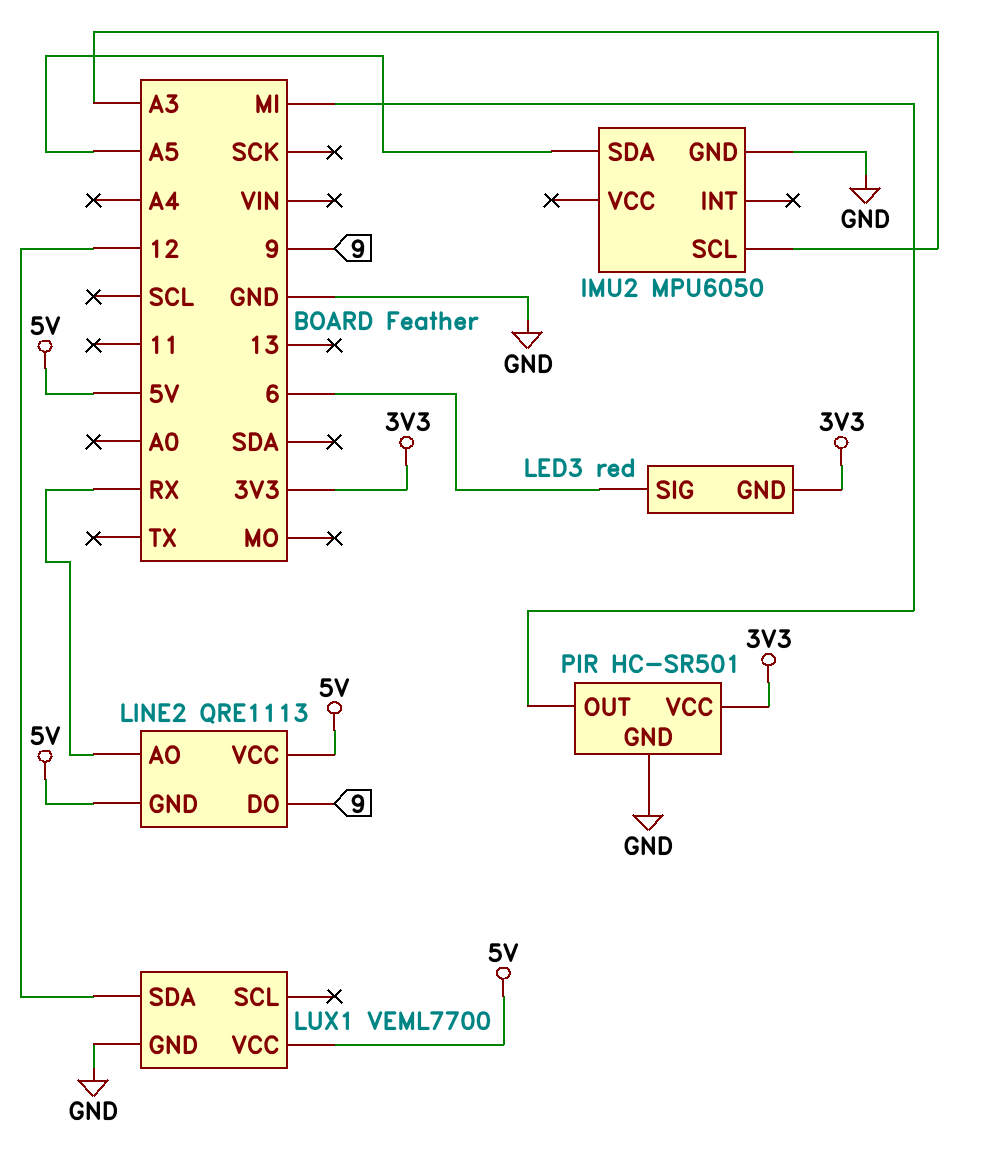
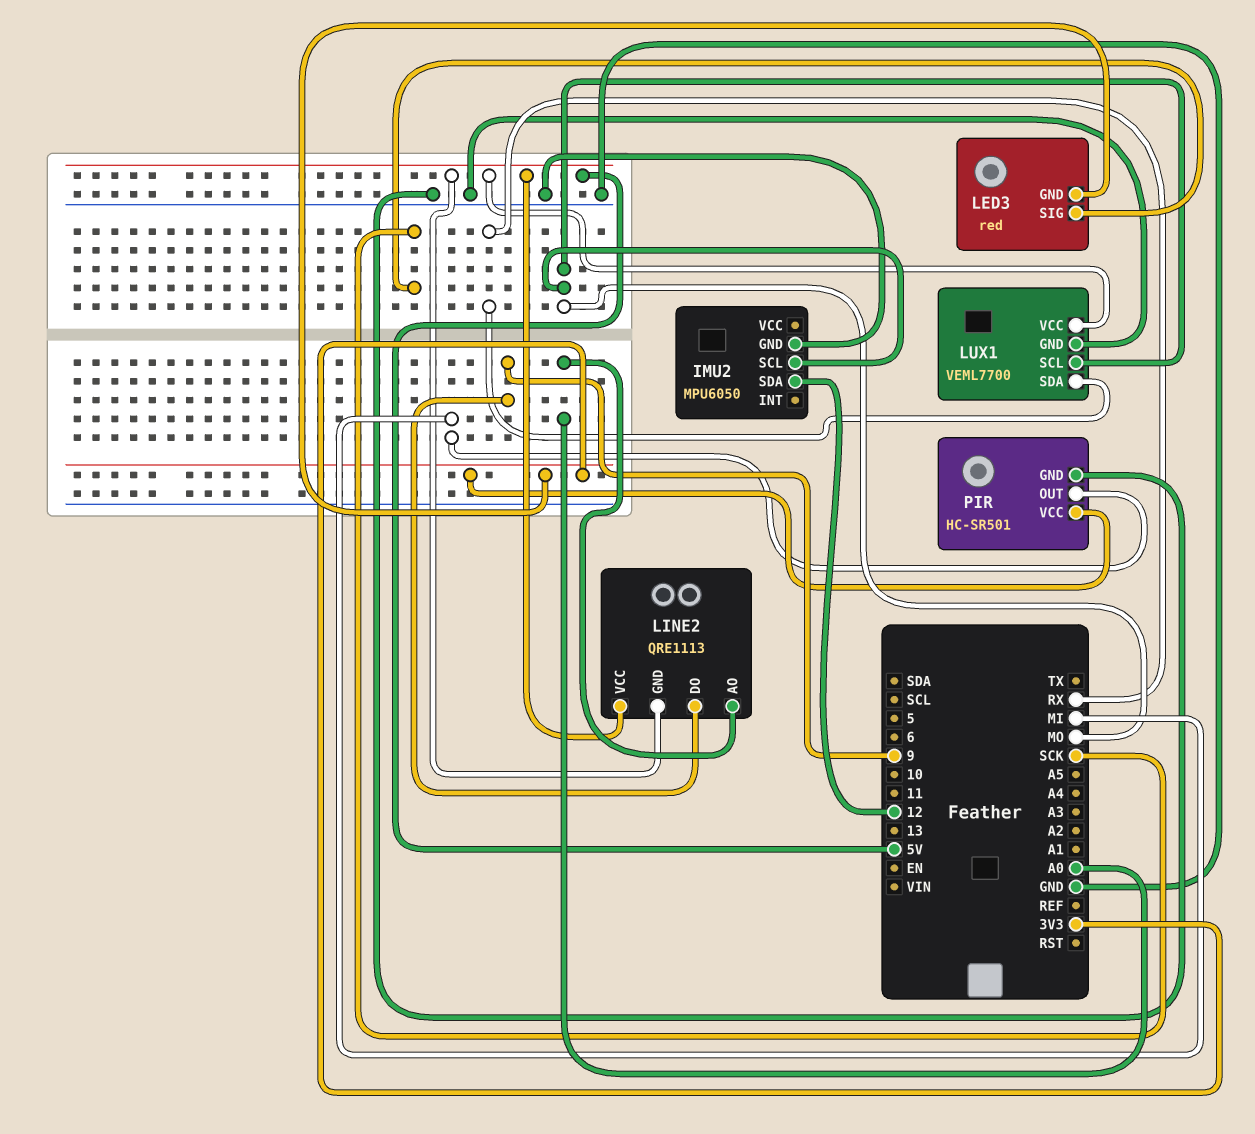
IMU2 pin SCL: A3 -> MO
IMU2 pin SDA: A5 -> 12
LED3 pin SIG: 6 -> SCK
LINE2 pin AO: RX -> A0
LUX1 pin SCL: none -> MO
LUX1 pin SDA: 12 -> RX

